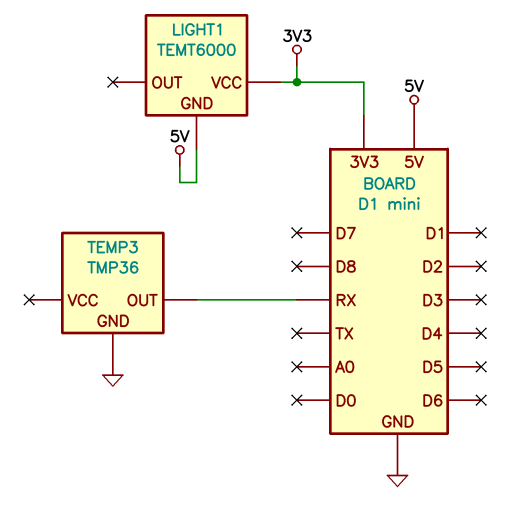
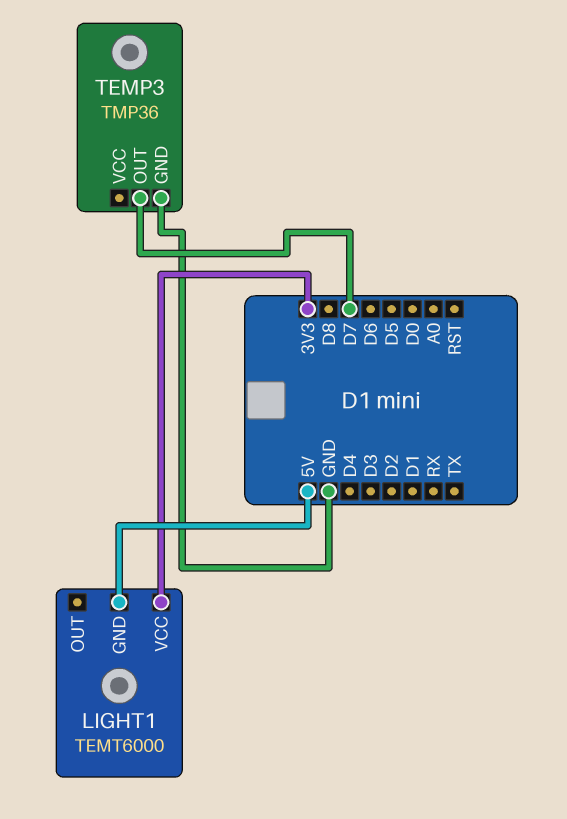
TEMP3 pin OUT: RX -> D7

